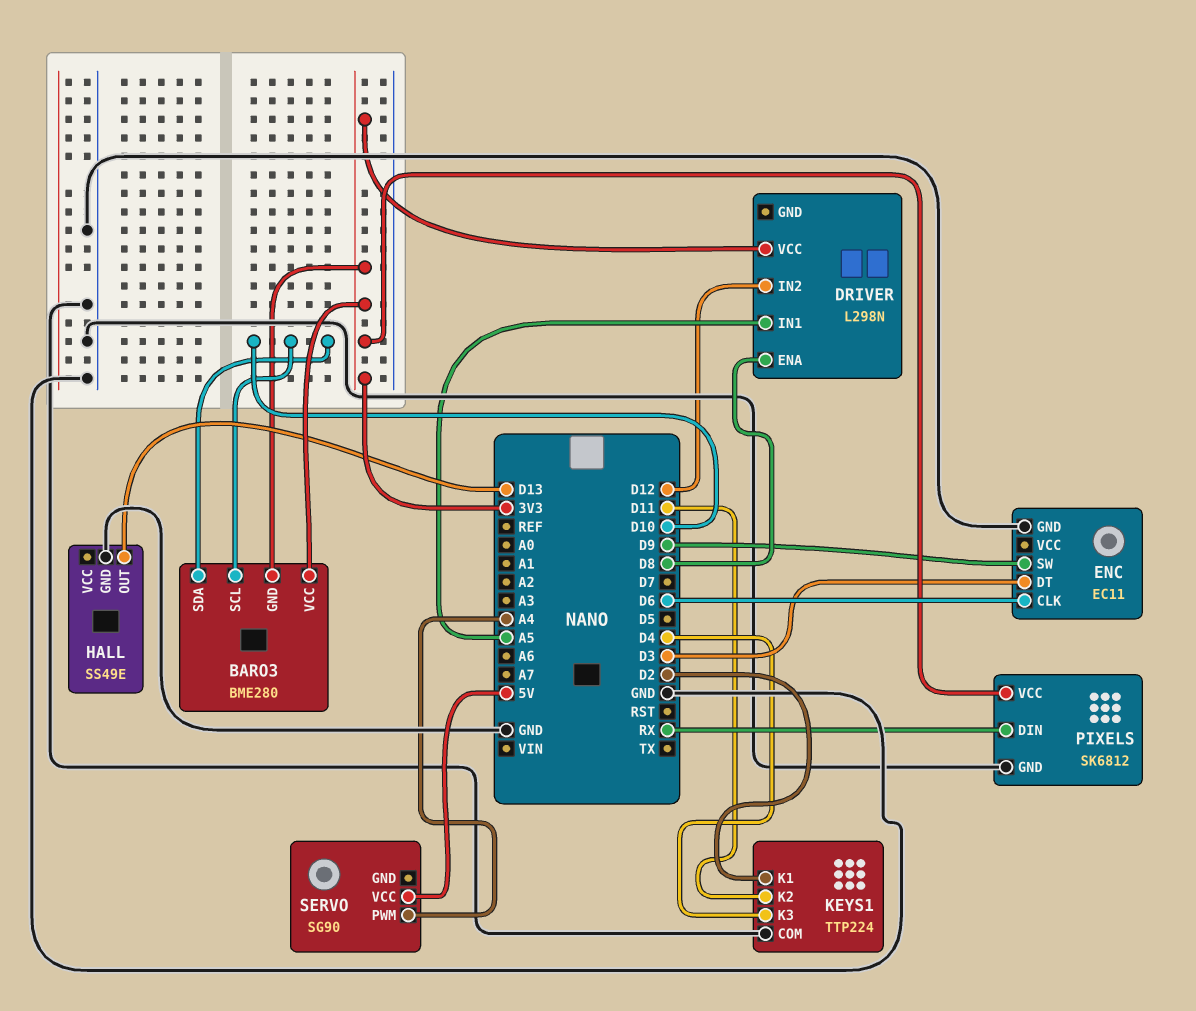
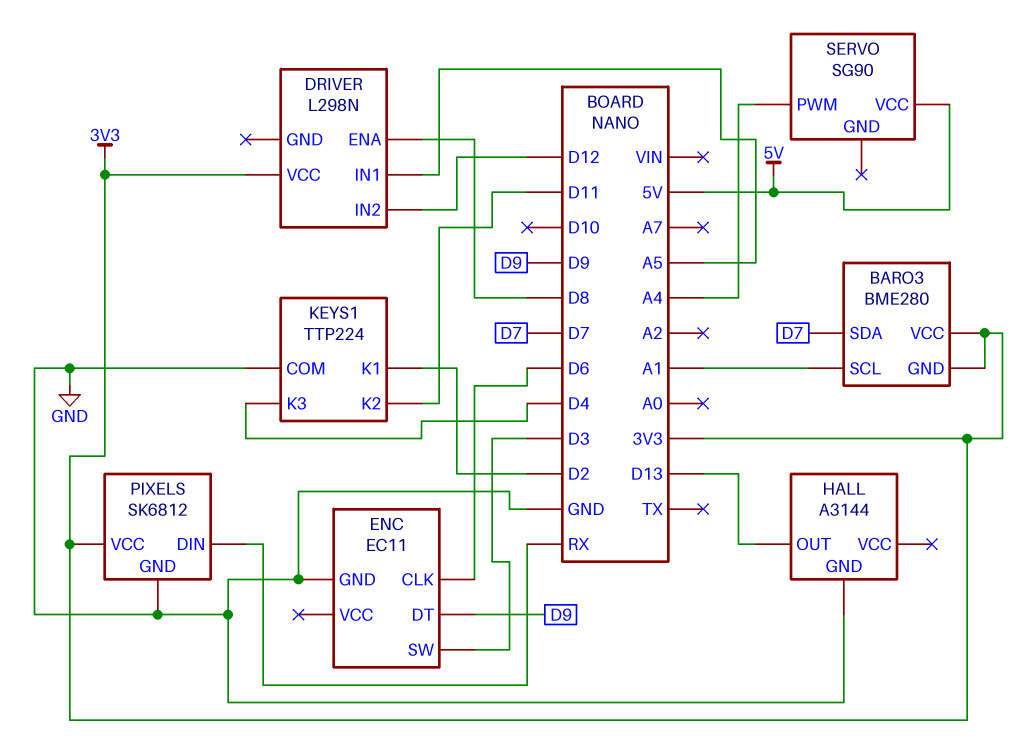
BARO3 pin SCL: D10 -> A1
BARO3 pin SDA: D10 -> D7
ENC pin DT: D3 -> D9
ENC pin SW: D9 -> D3
HALL: SS49E -> A3144

